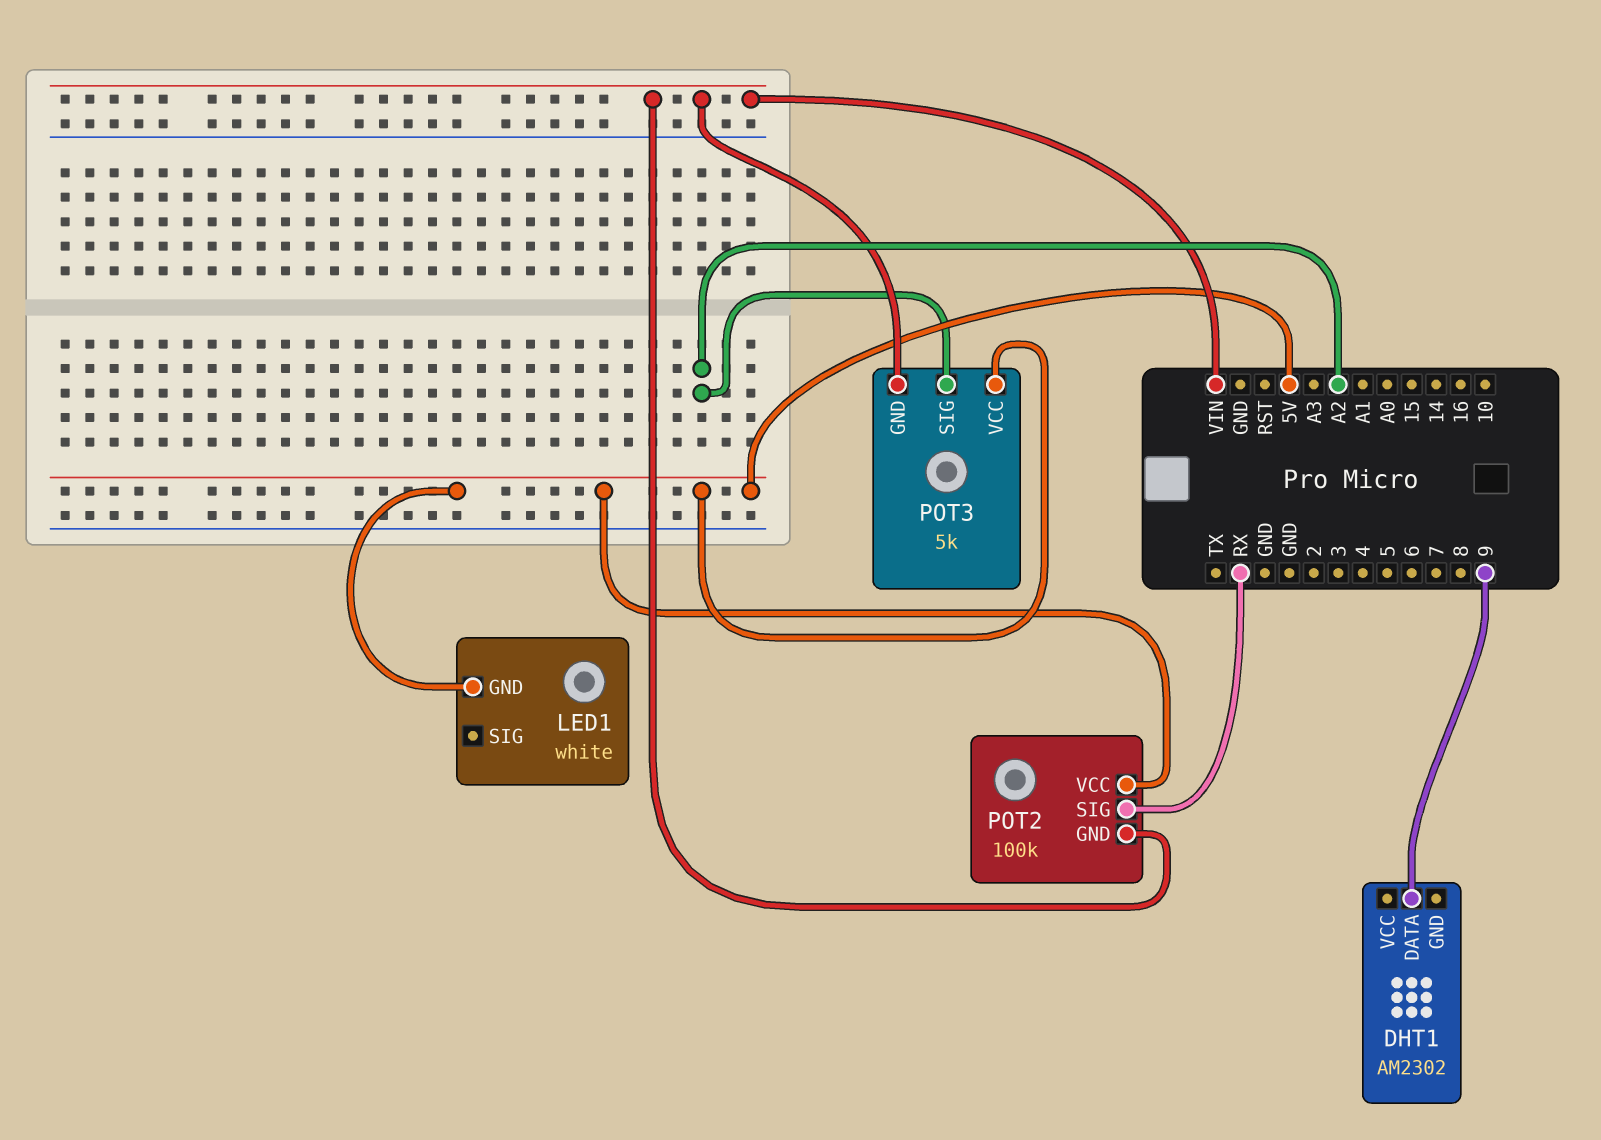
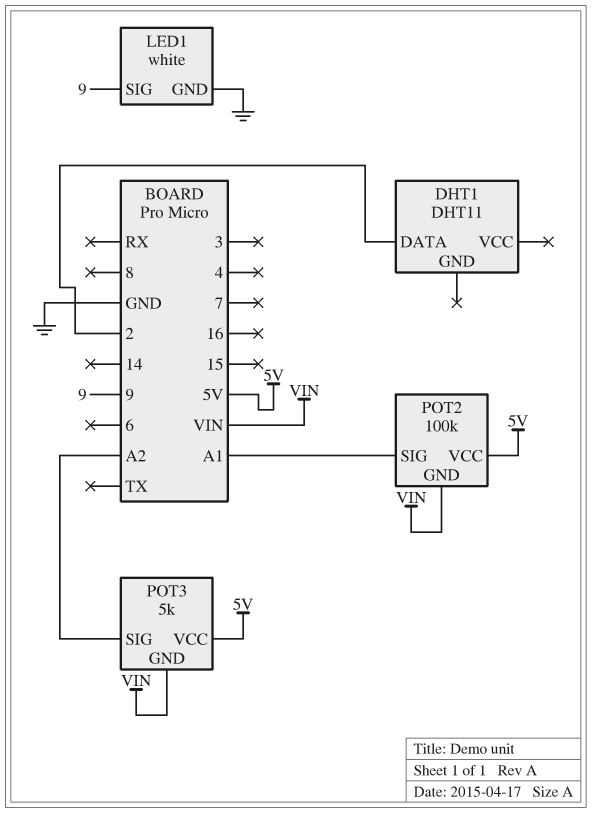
DHT1: AM2302 -> DHT11
DHT1 pin DATA: 9 -> 2
LED1 pin GND: 5V -> GND
LED1 pin SIG: none -> 9
POT2 pin SIG: RX -> A1

